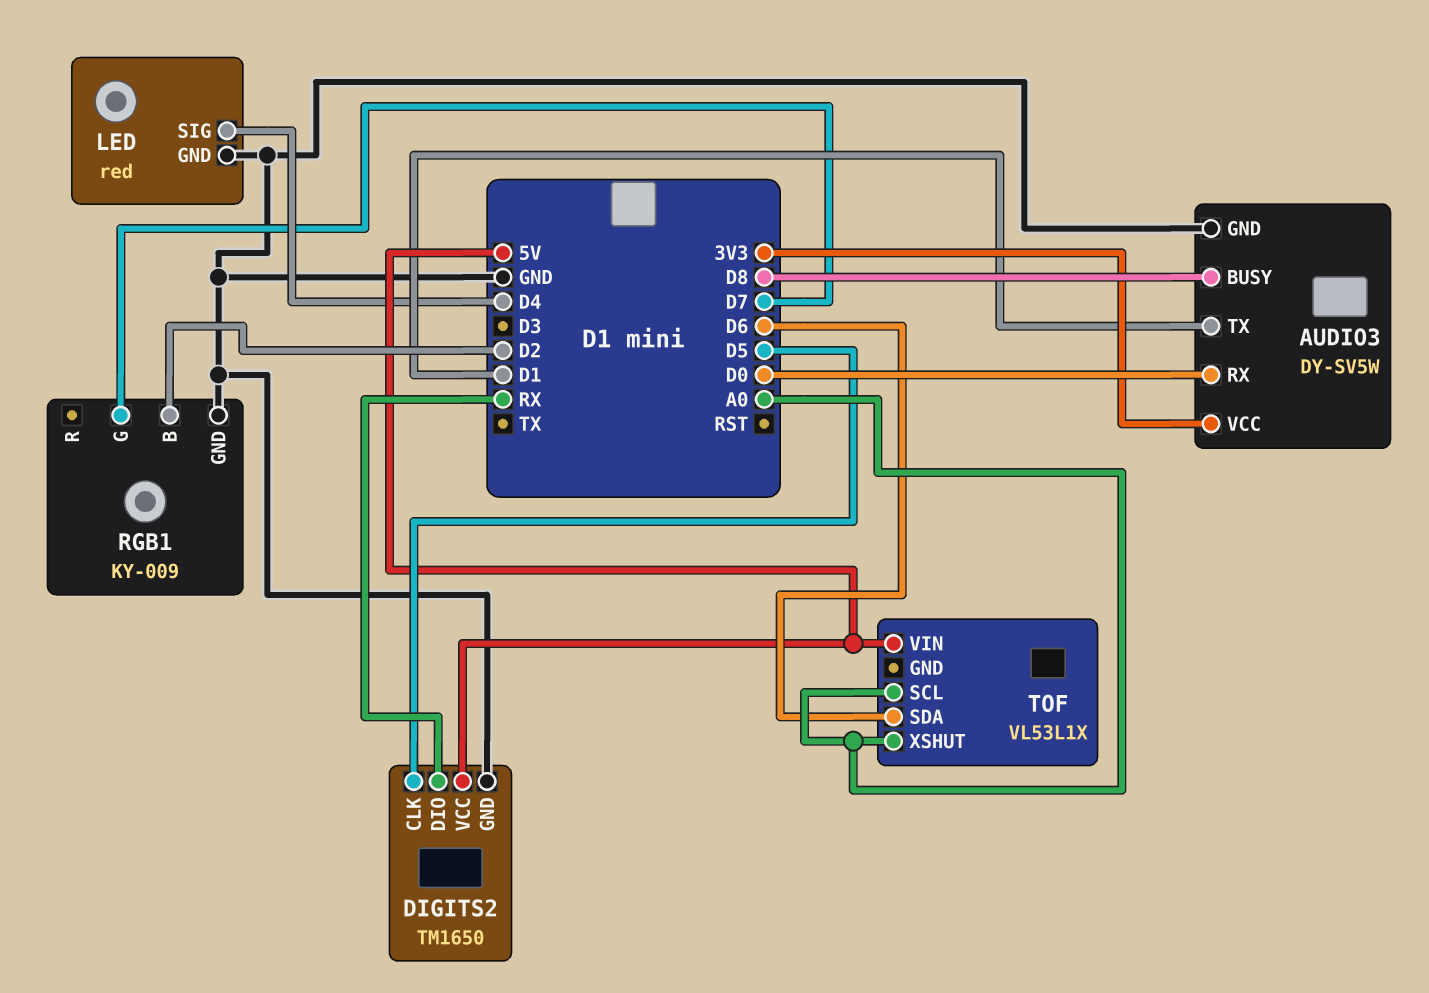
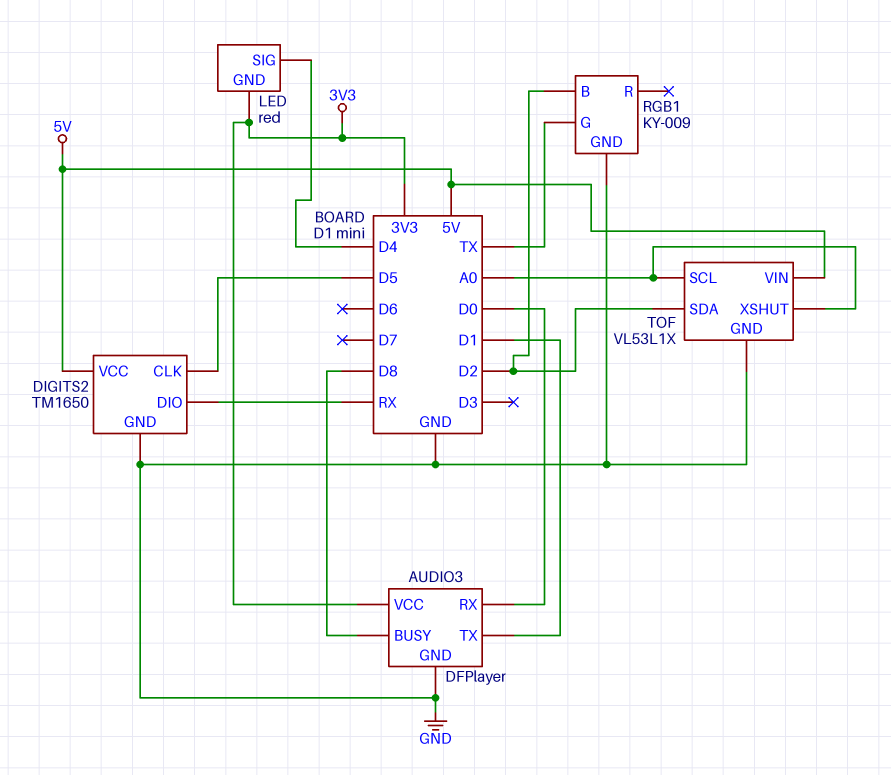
AUDIO3: DY-SV5W -> DFPlayer
LED pin GND: GND -> 3V3
RGB1 pin G: D7 -> TX
TOF pin GND: none -> GND
TOF pin SDA: D6 -> D2

